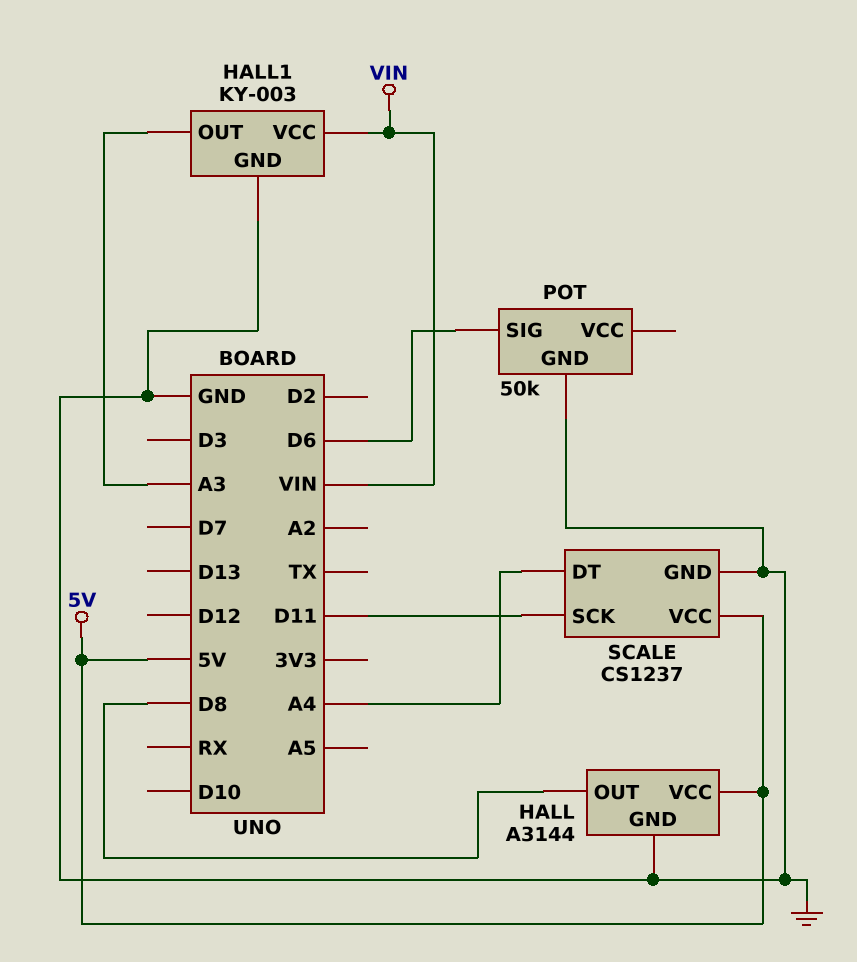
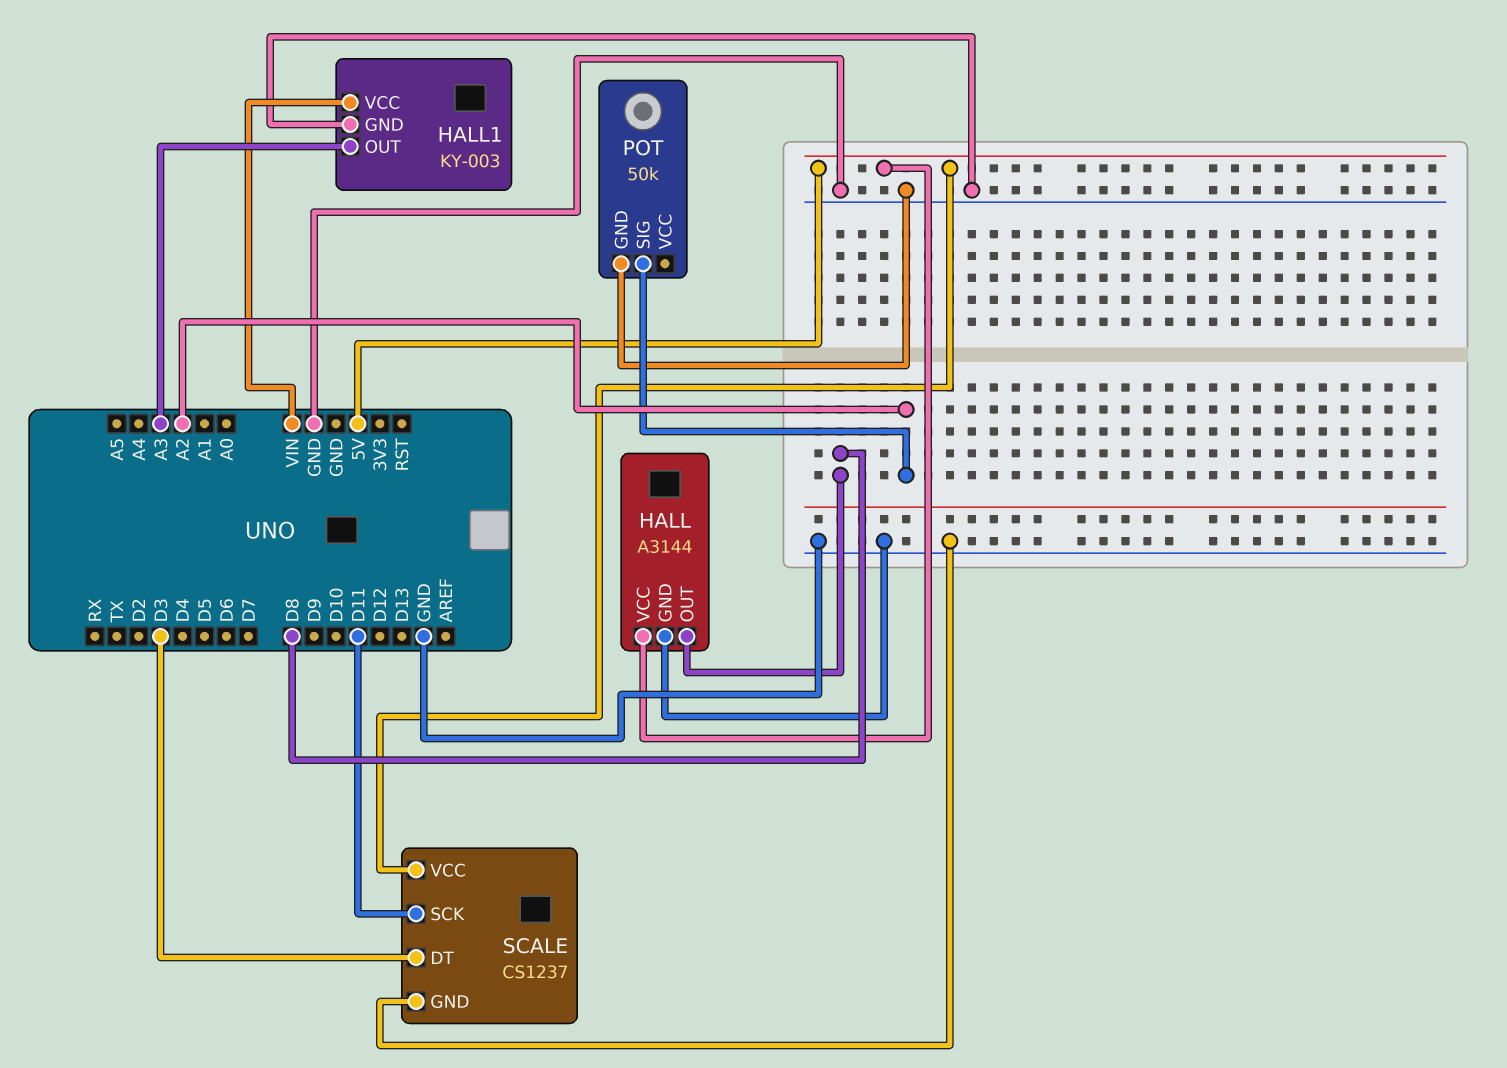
POT pin SIG: D6 -> A2
SCALE pin DT: A4 -> D3

